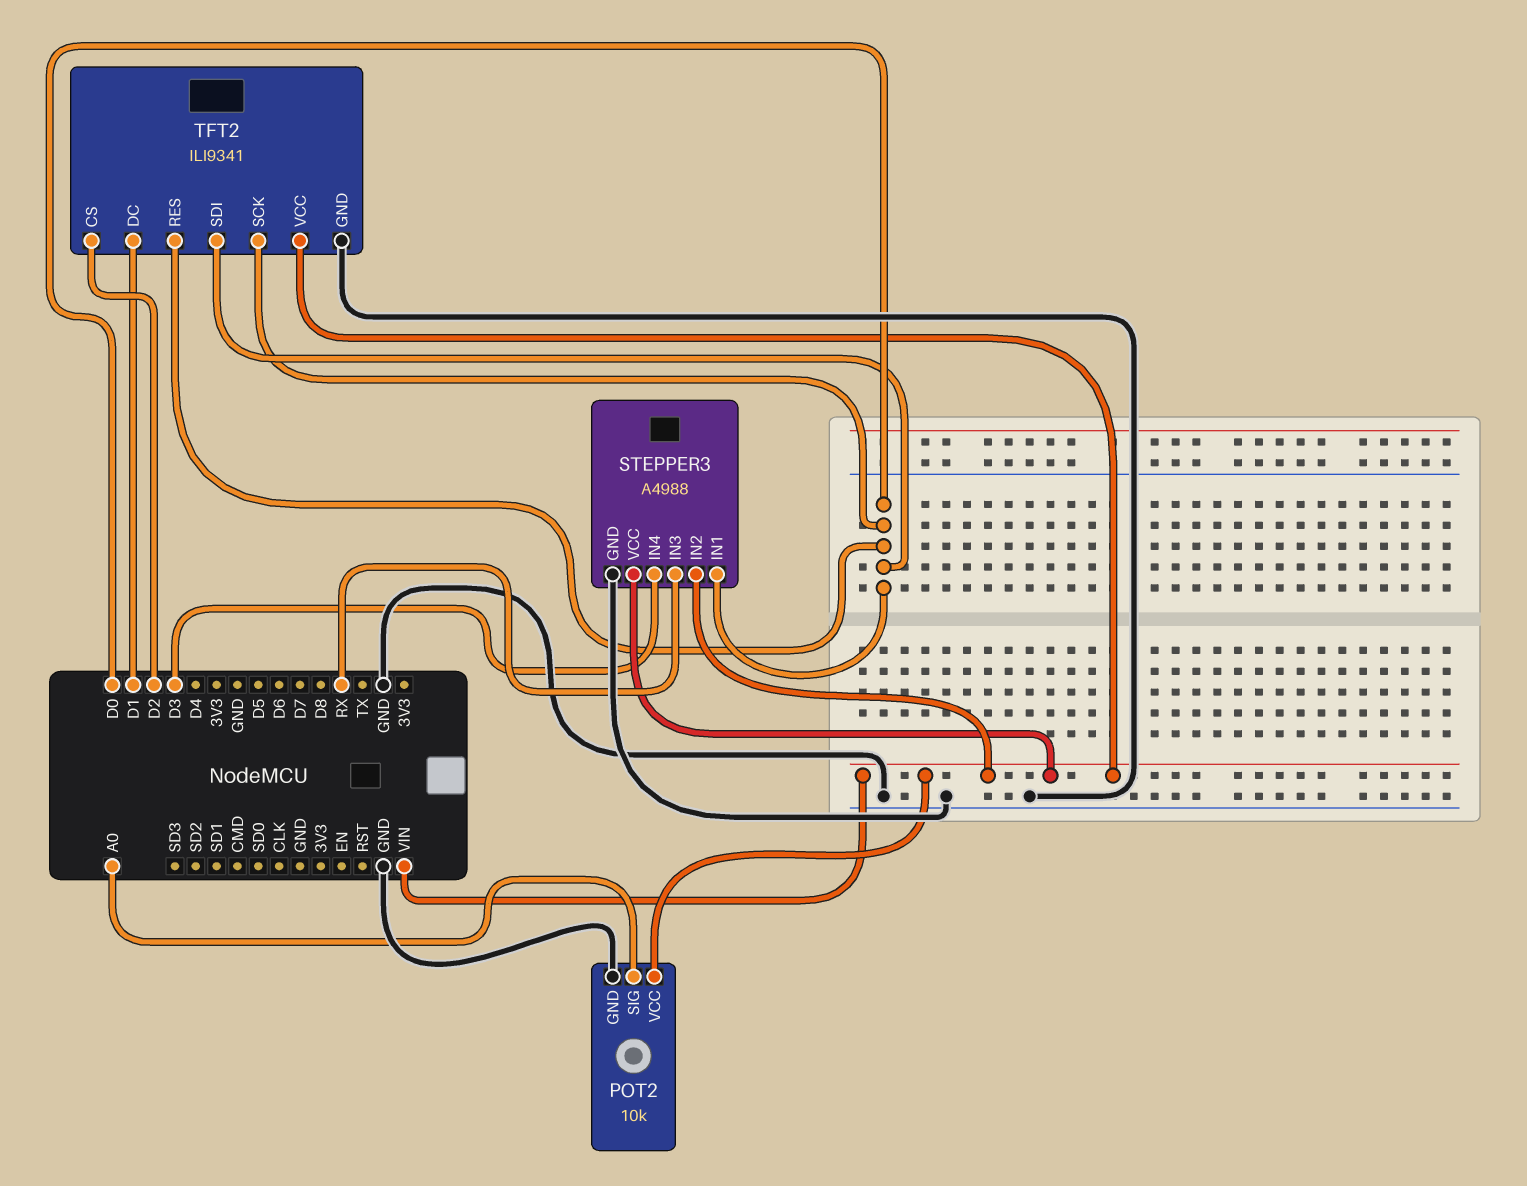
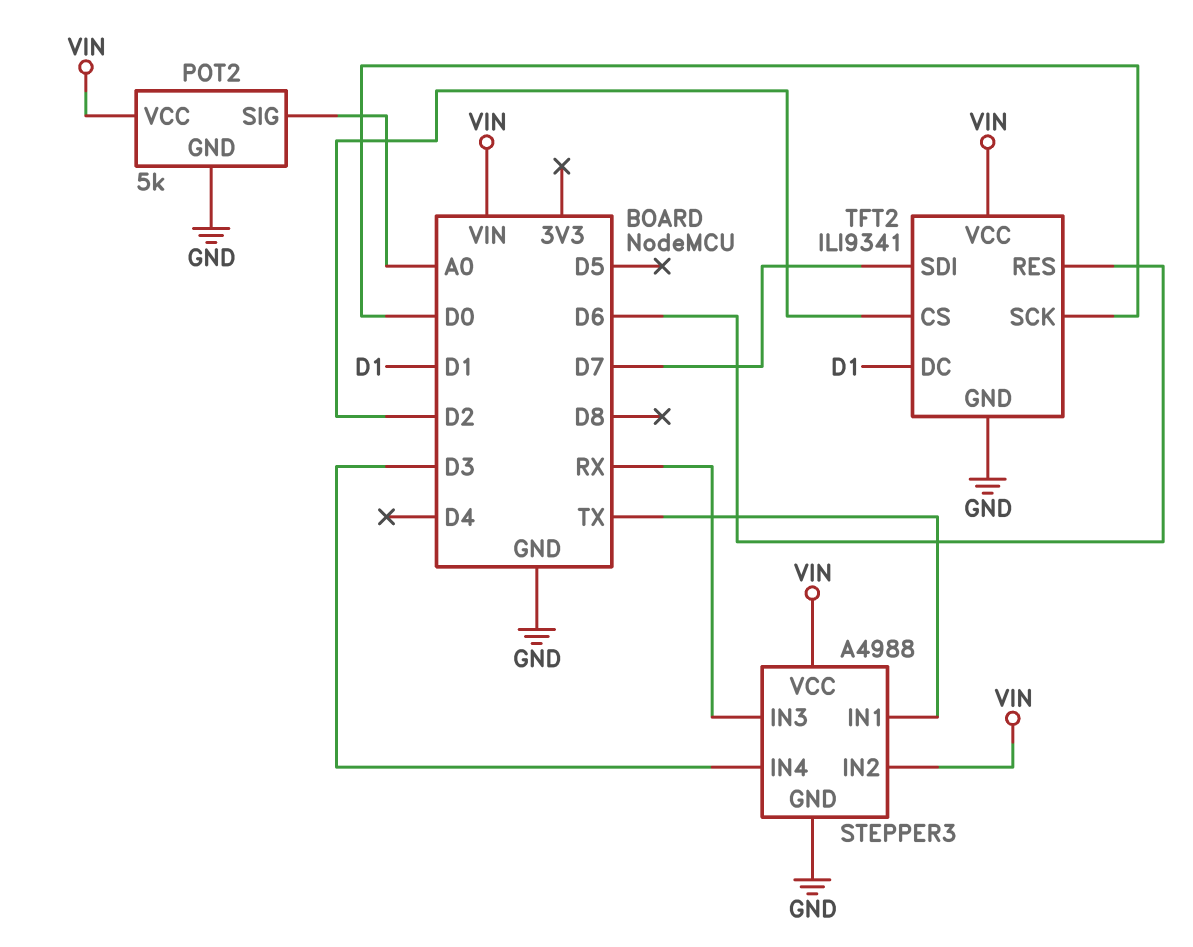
POT2: 10k -> 5k
STEPPER3 pin IN1: D0 -> TX
TFT2 pin RES: D0 -> D6
TFT2 pin SDI: D0 -> D7

